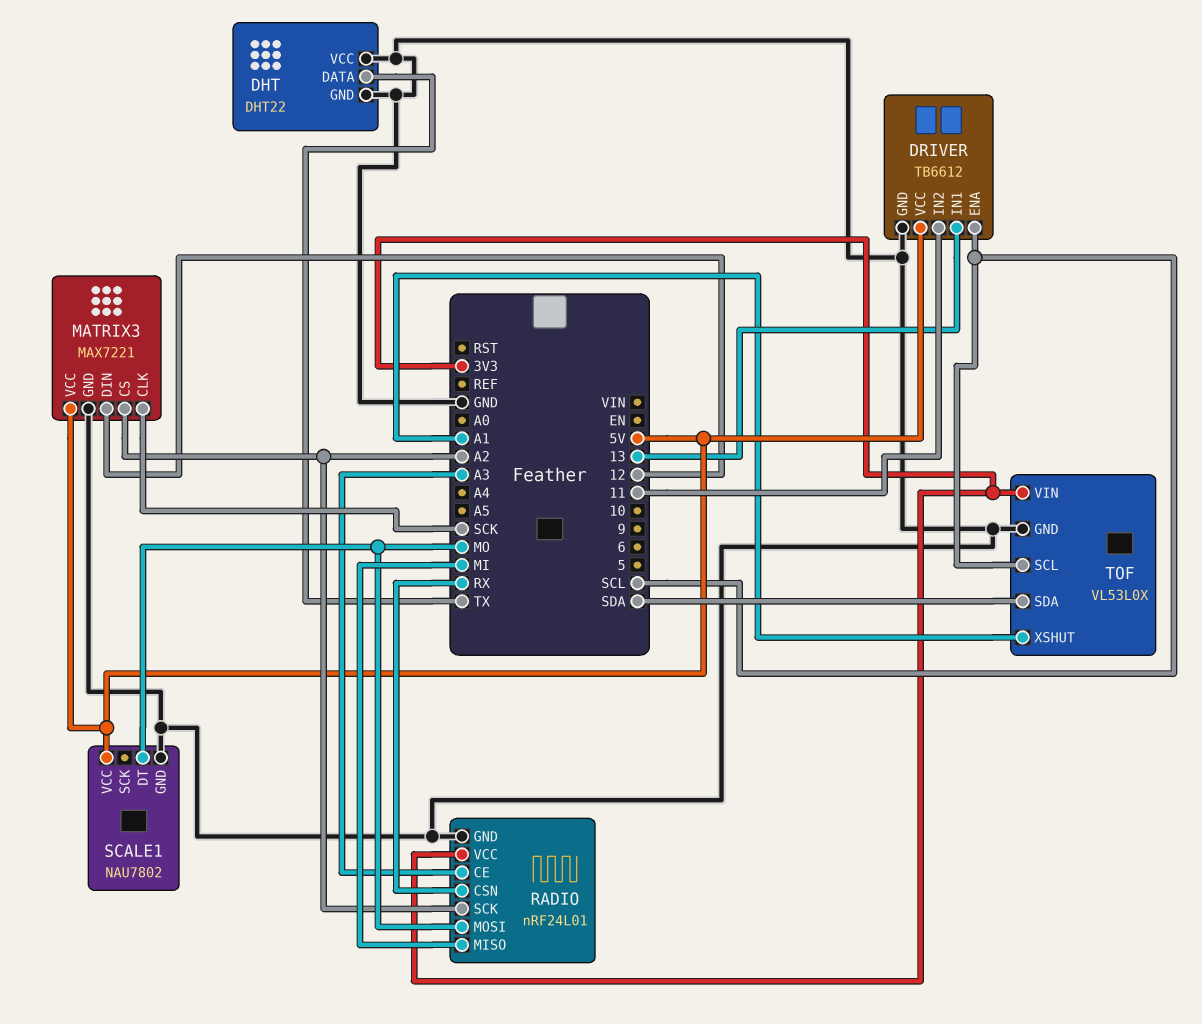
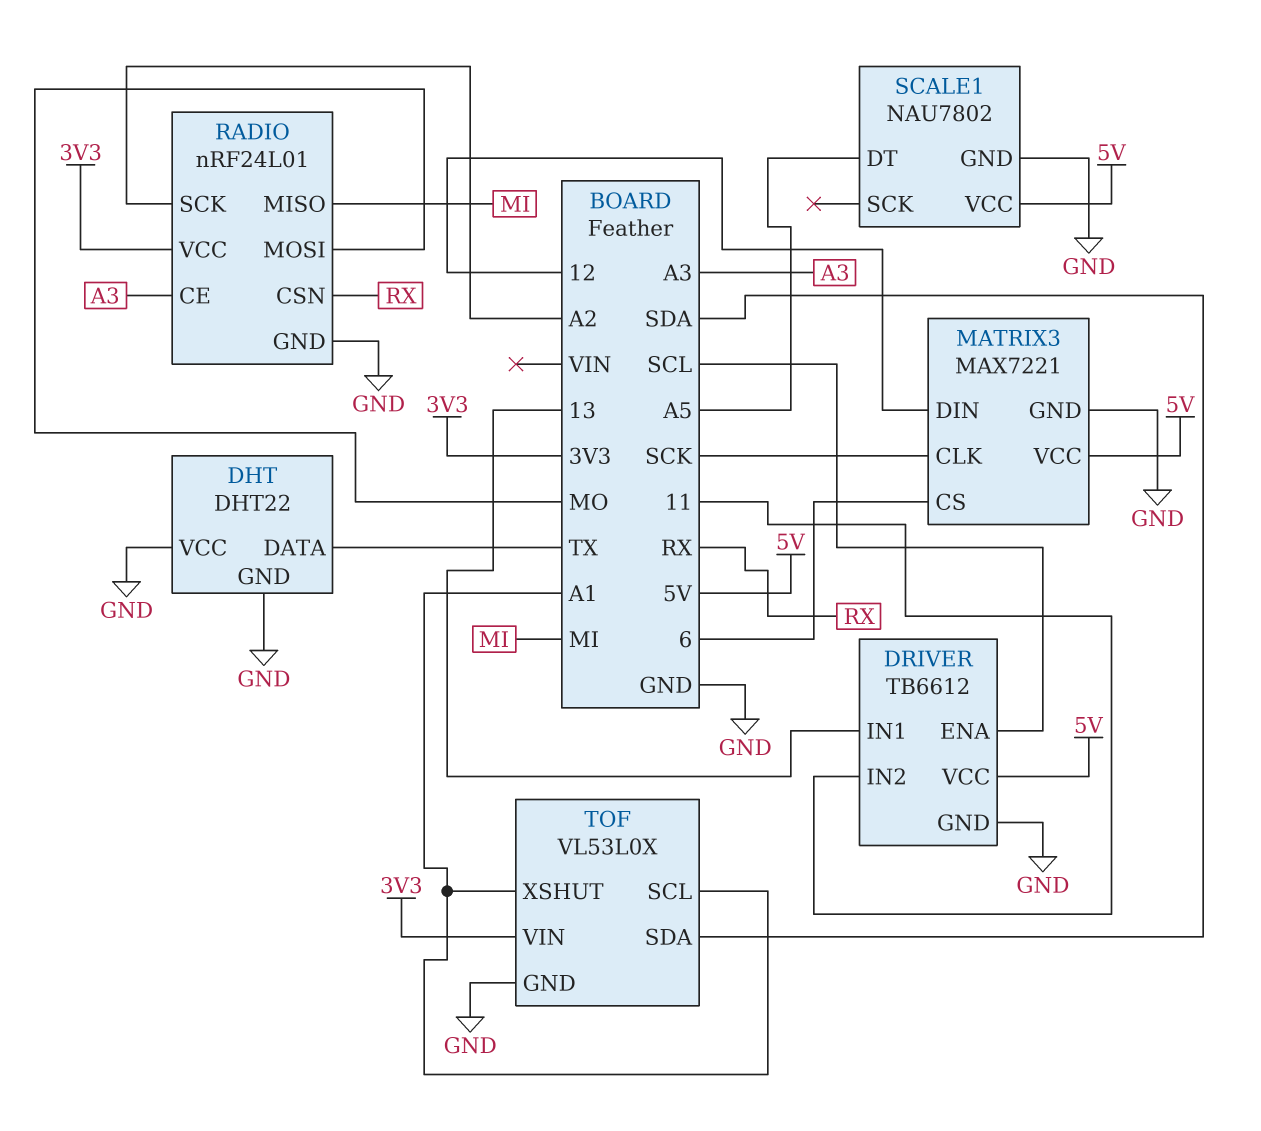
MATRIX3 pin CS: A2 -> 6
SCALE1 pin DT: MO -> A5
TOF pin SCL: SCL -> A1

